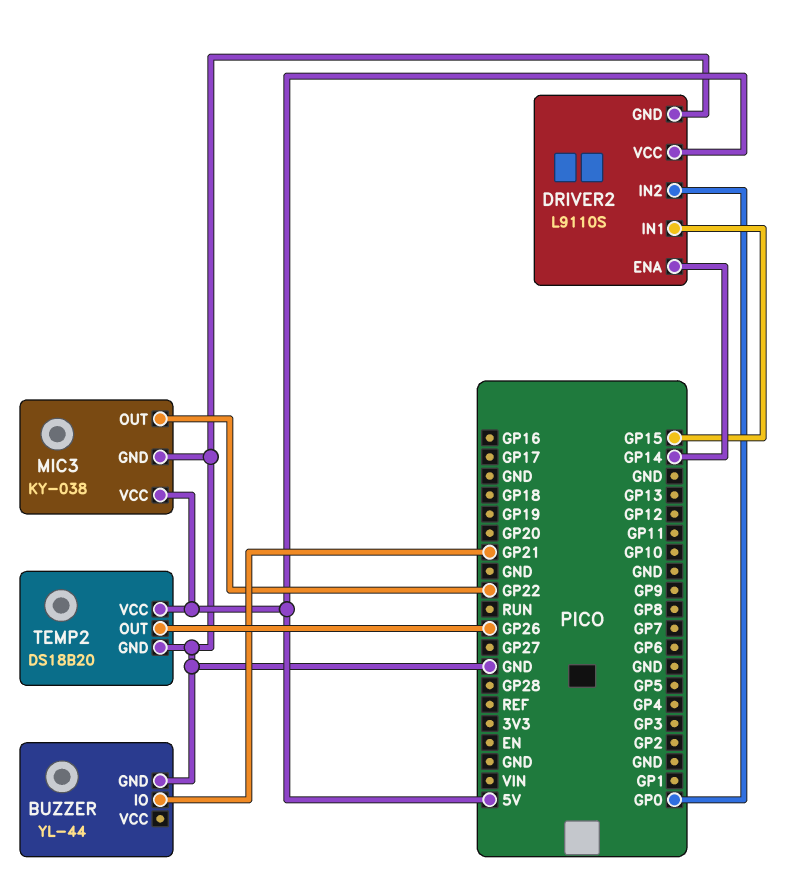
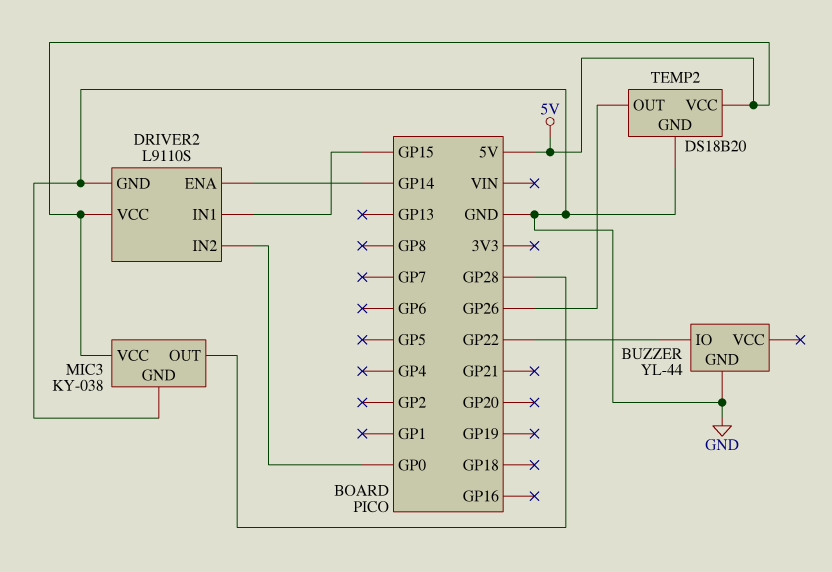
BUZZER pin IO: GP21 -> GP22
MIC3 pin OUT: GP22 -> GP28

